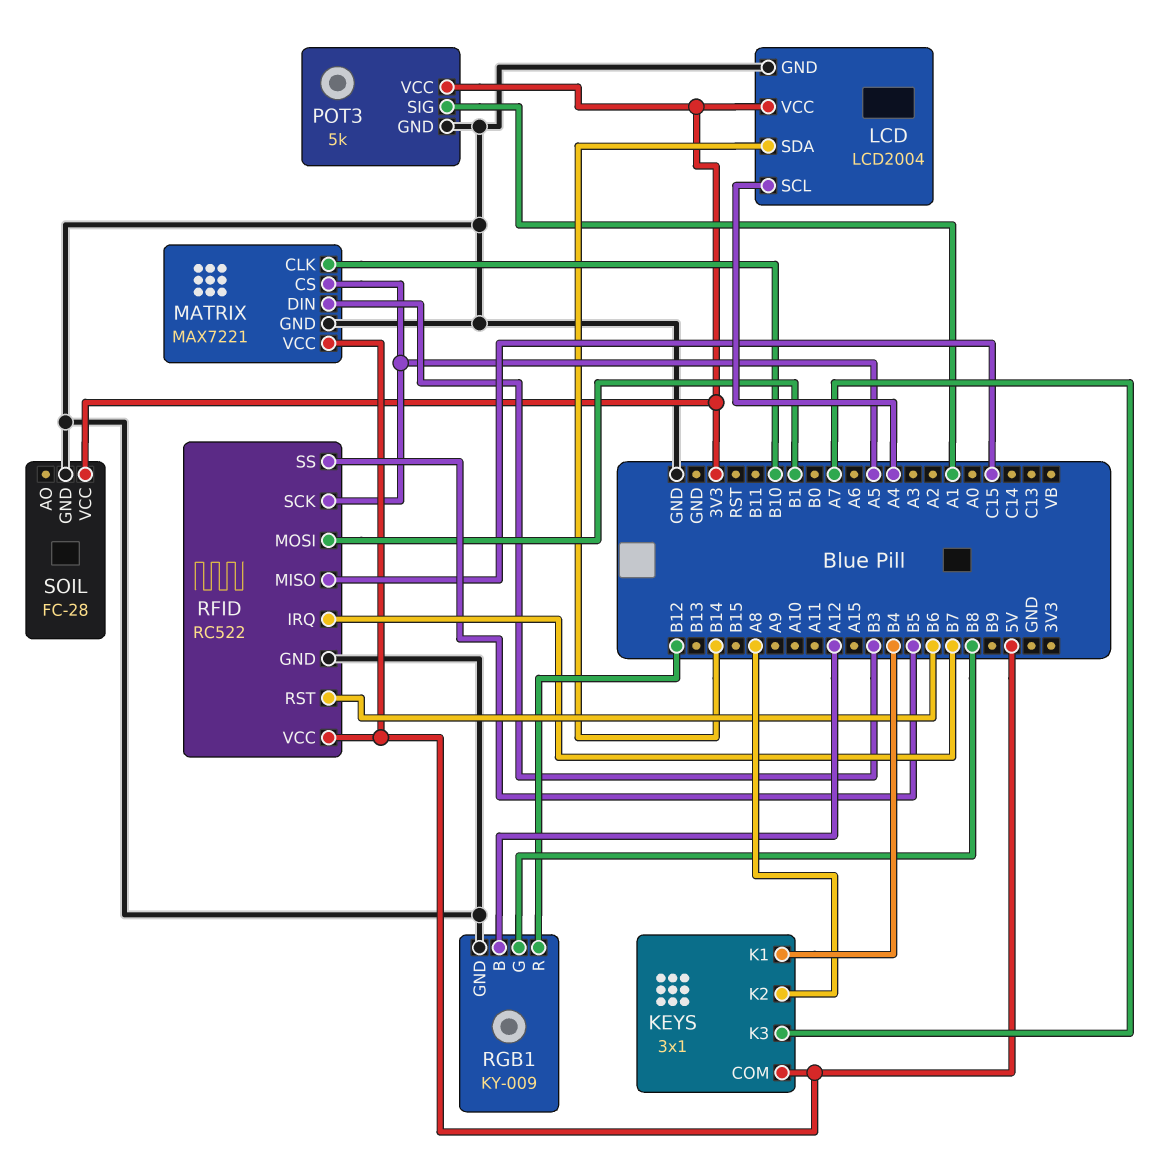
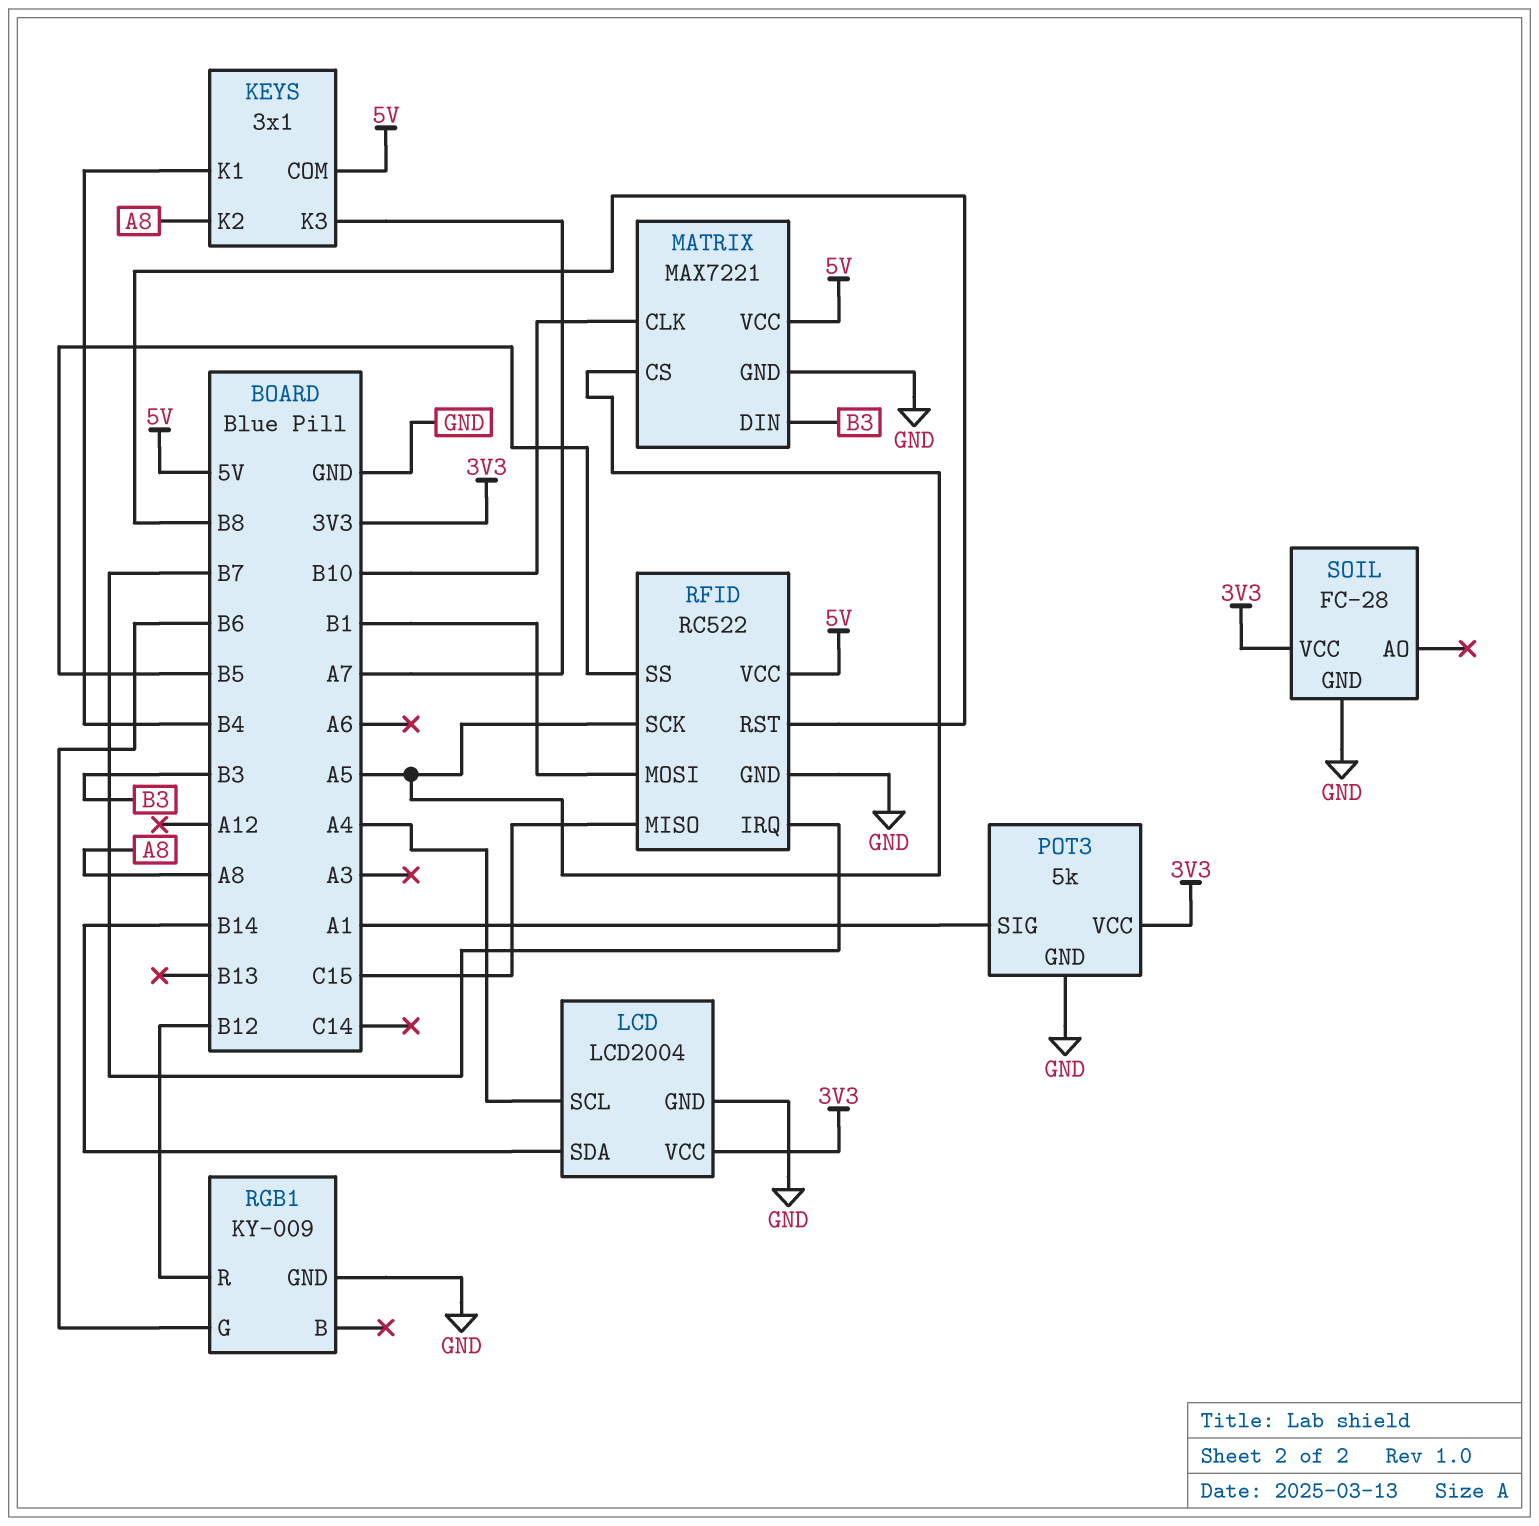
RFID pin RST: B6 -> B8
RGB1 pin B: A12 -> none
RGB1 pin G: B8 -> B6

